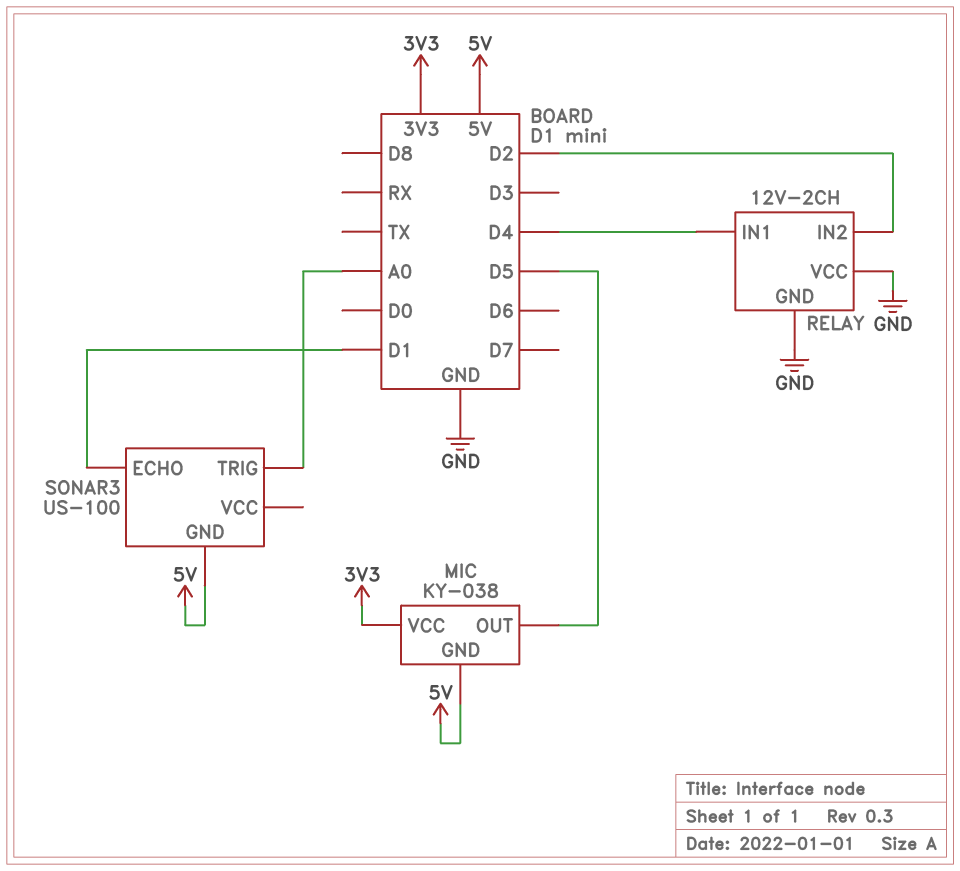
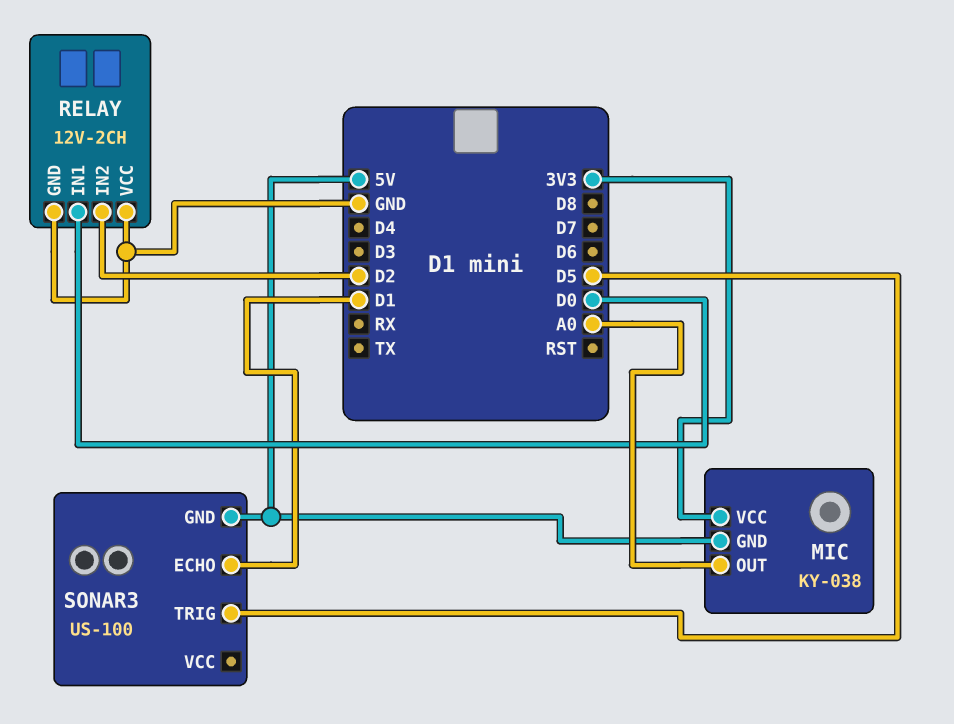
MIC pin OUT: D5 -> A0
RELAY pin IN1: D4 -> D0
SONAR3 pin TRIG: A0 -> D5

